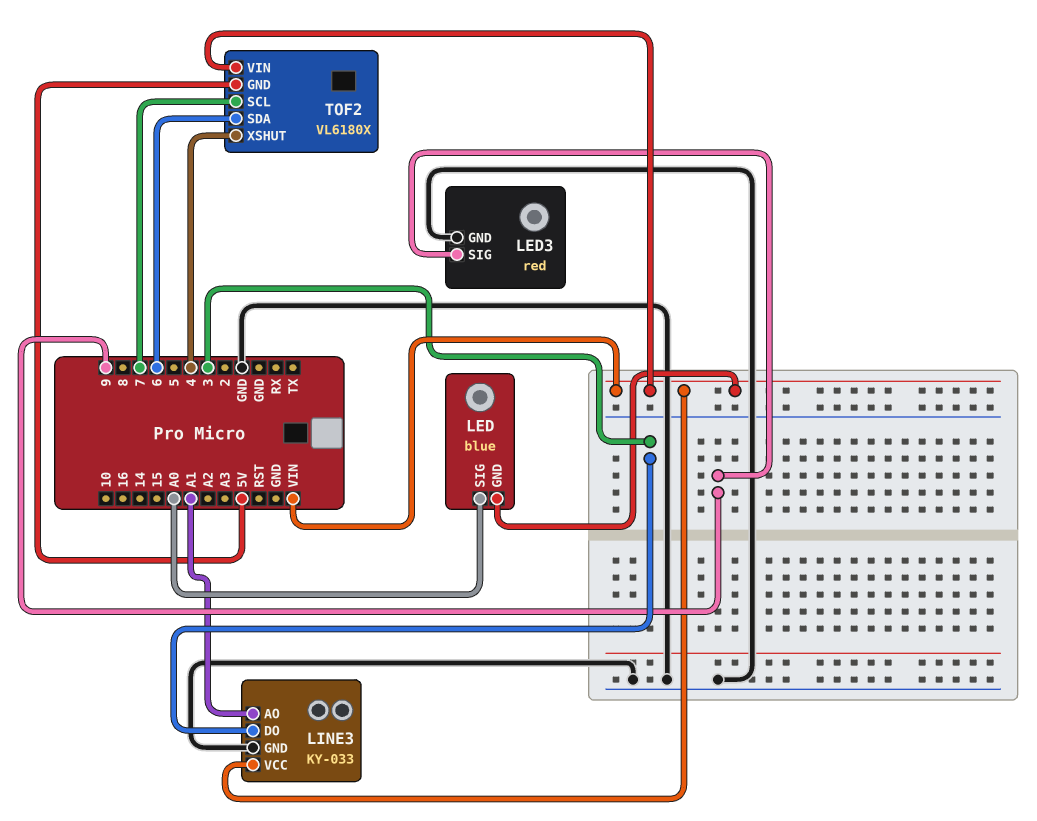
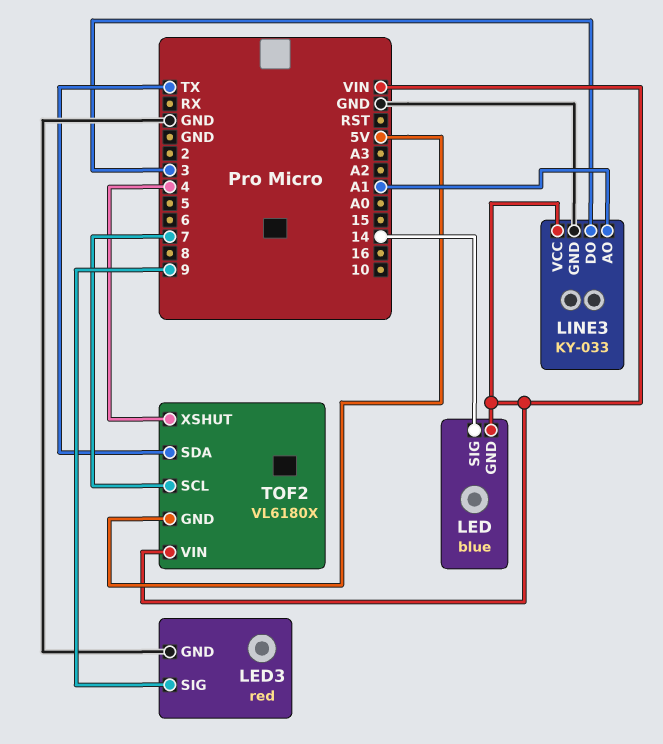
LED pin SIG: A0 -> 14
TOF2 pin SDA: 6 -> TX

